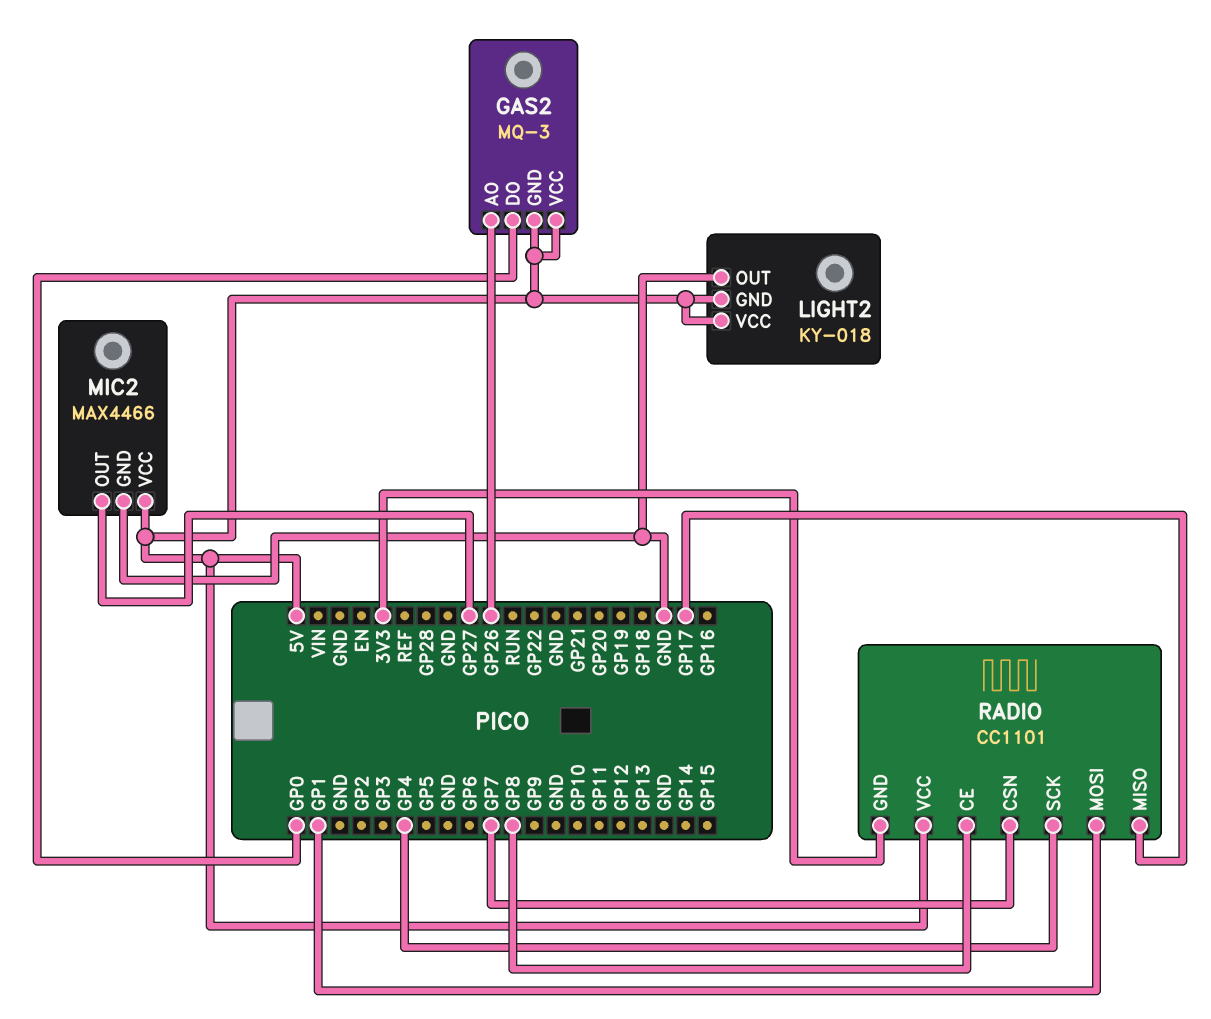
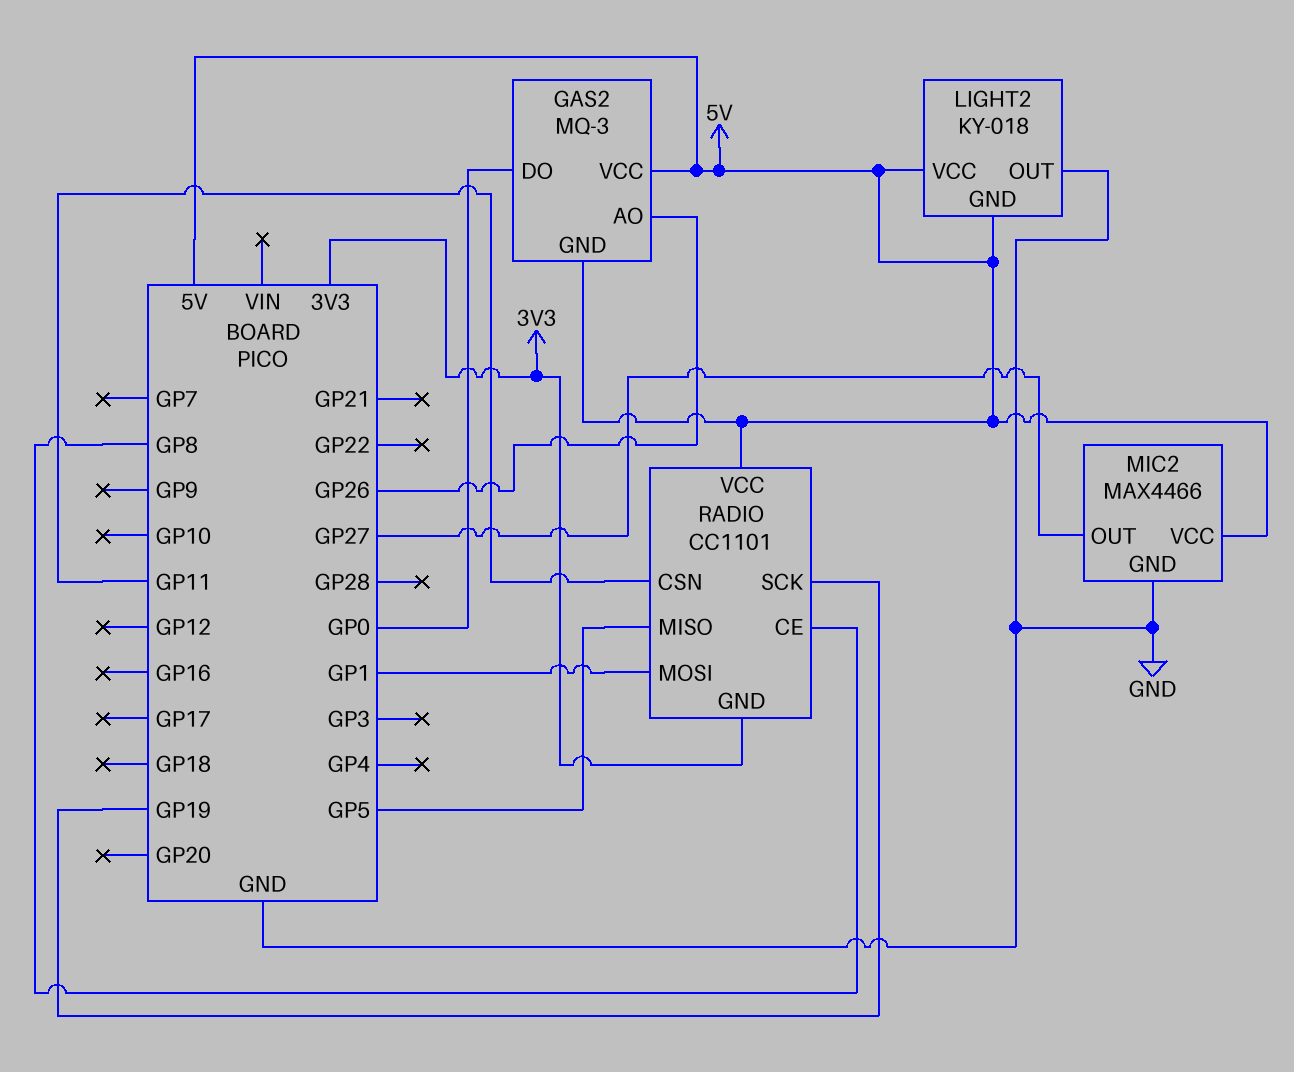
RADIO pin CSN: GP7 -> GP11
RADIO pin MISO: GP17 -> GP5
RADIO pin SCK: GP4 -> GP19

